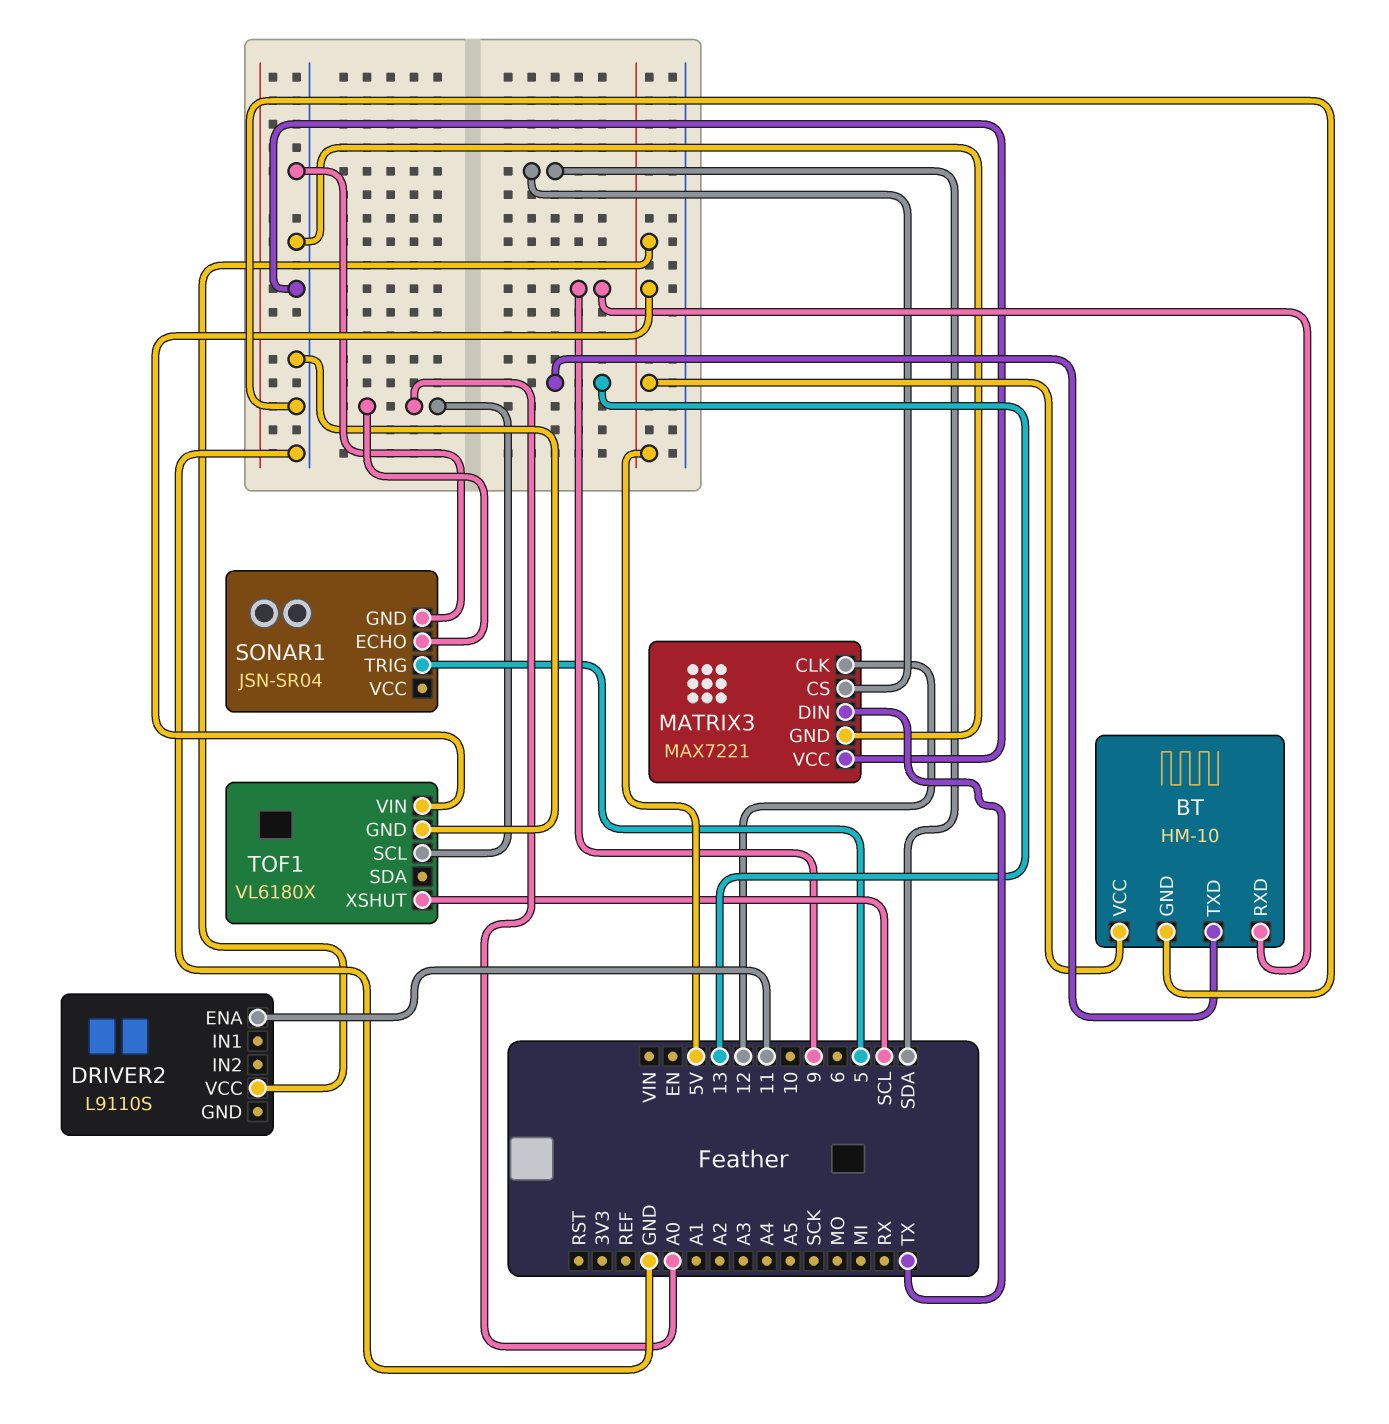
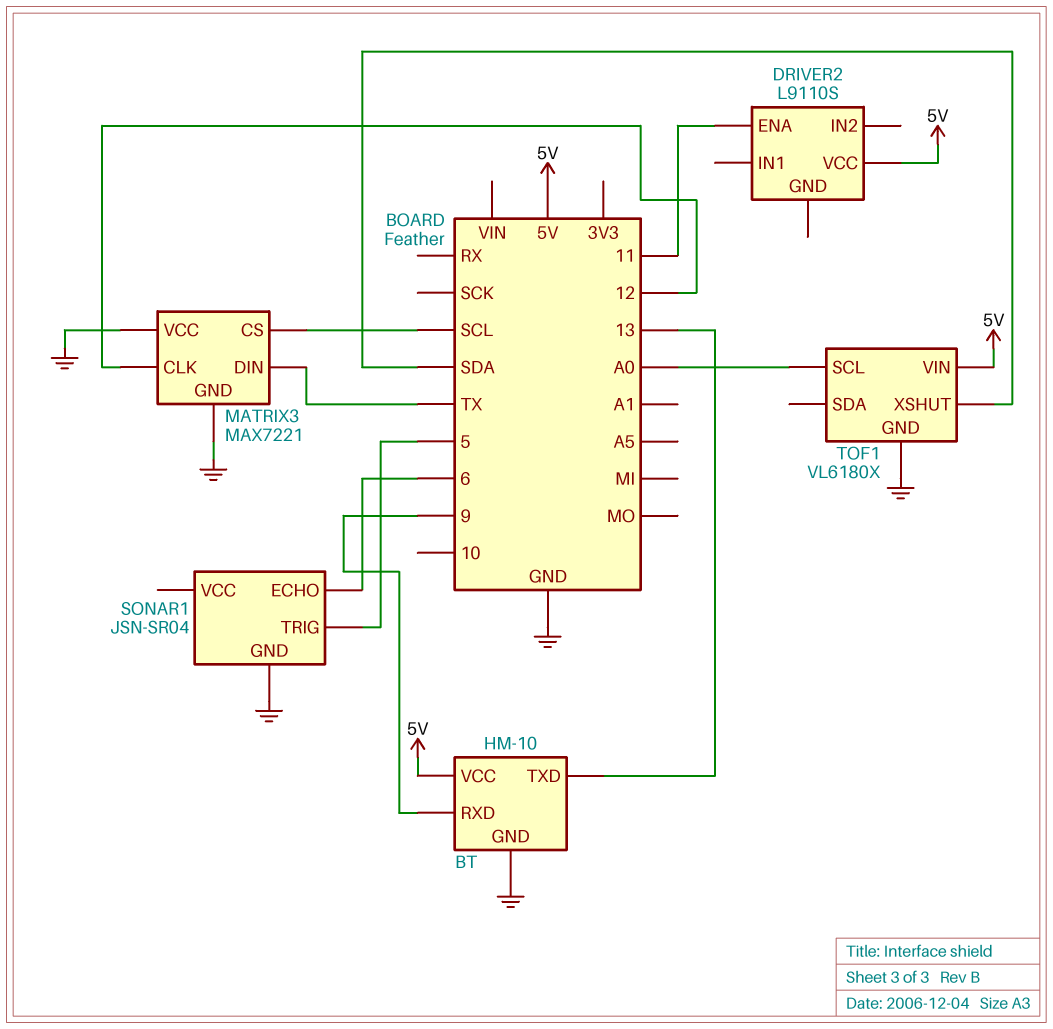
MATRIX3 pin CS: SDA -> SCL
SONAR1 pin ECHO: A0 -> 6
TOF1 pin XSHUT: SCL -> SDA

